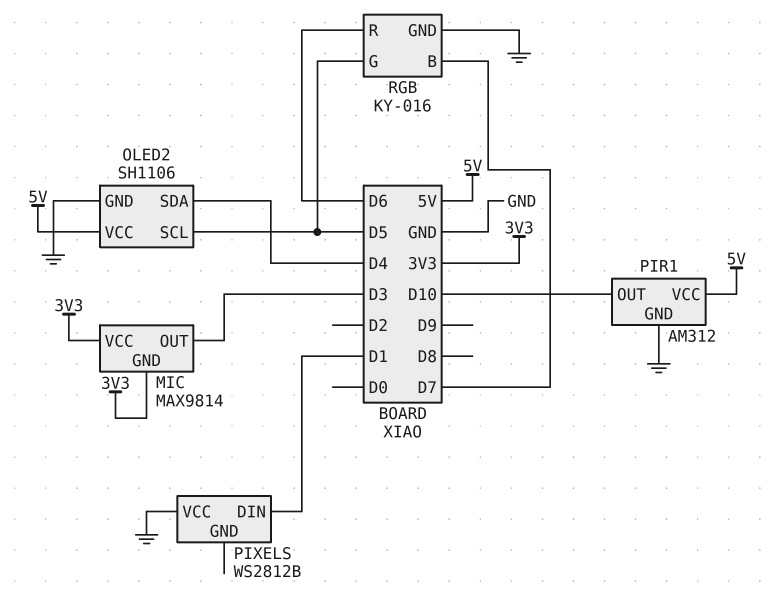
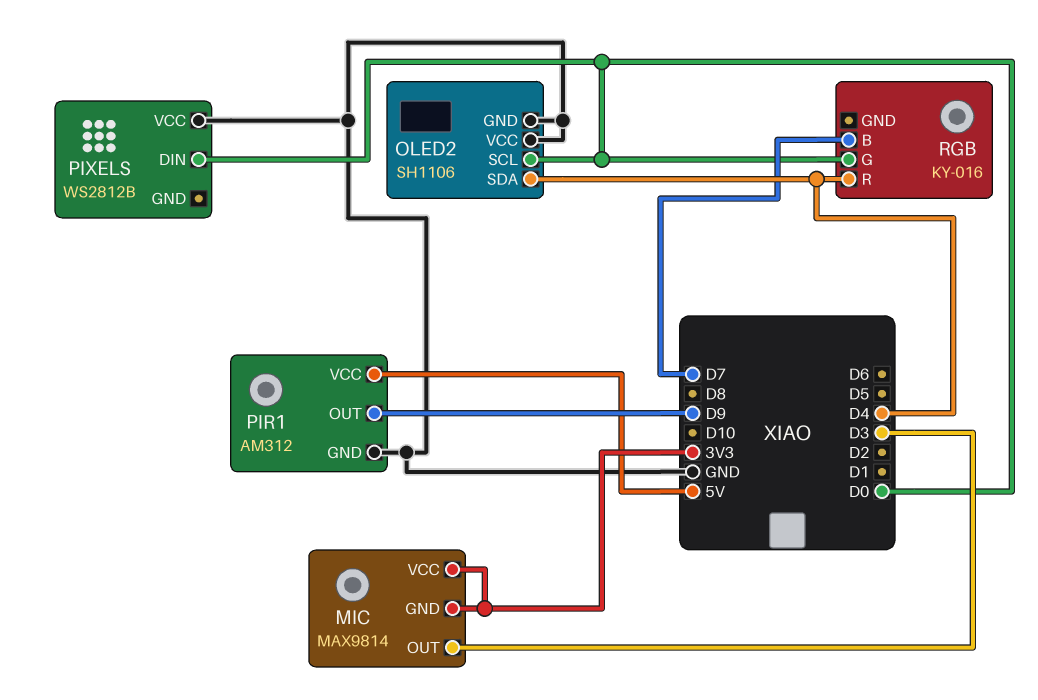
OLED2 pin SCL: D5 -> D0
OLED2 pin VCC: 5V -> GND
PIR1 pin OUT: D10 -> D9
PIXELS pin DIN: D1 -> D0
RGB pin G: D5 -> D0
RGB pin GND: GND -> none
RGB pin R: D6 -> D4

